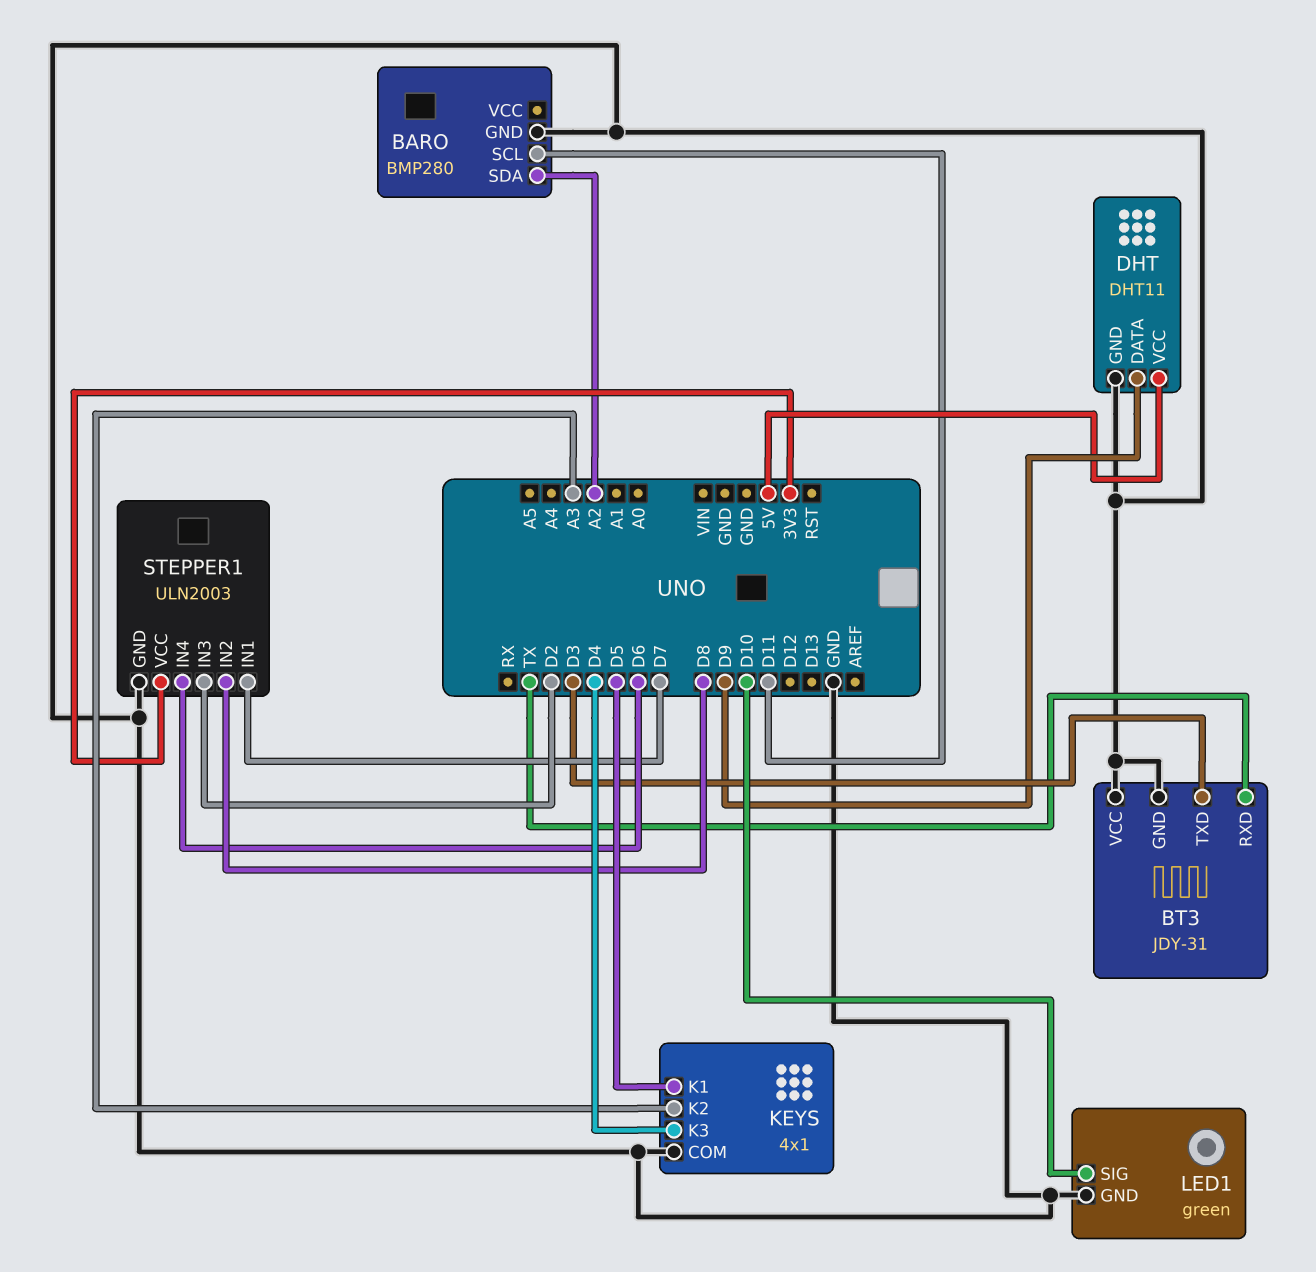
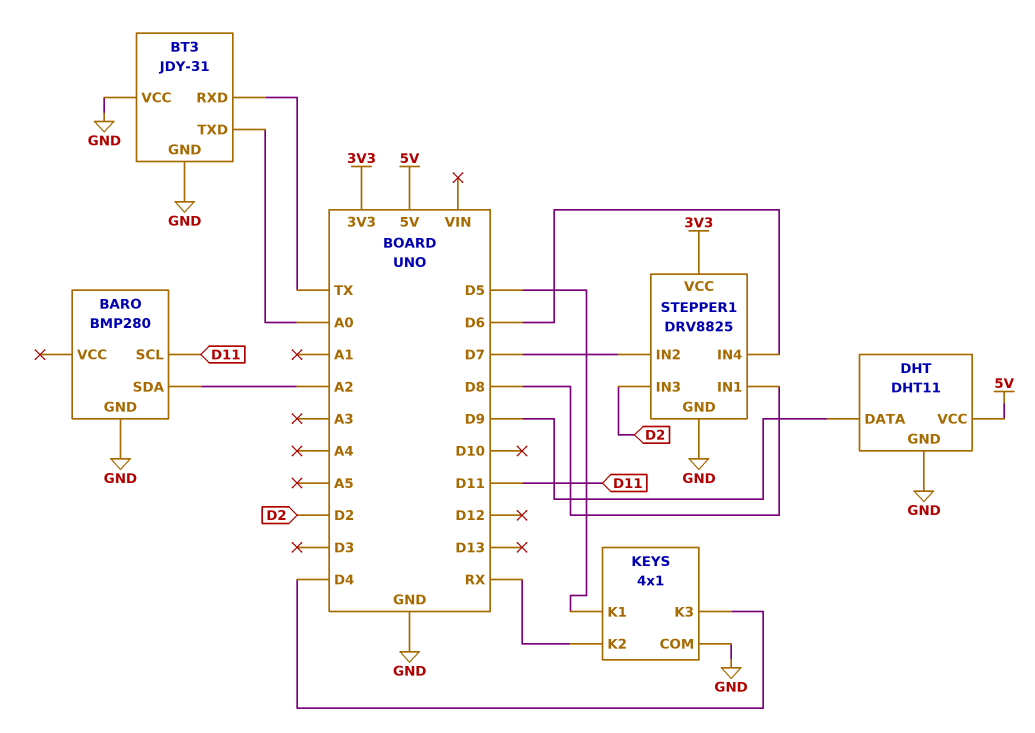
BT3 pin TXD: D3 -> A0
KEYS pin K2: A3 -> RX
LED1: green -> none
LED1 pin GND: GND -> none
LED1 pin SIG: D10 -> none
STEPPER1: ULN2003 -> DRV8825
STEPPER1 pin IN1: D7 -> D8
STEPPER1 pin IN2: D8 -> D7

